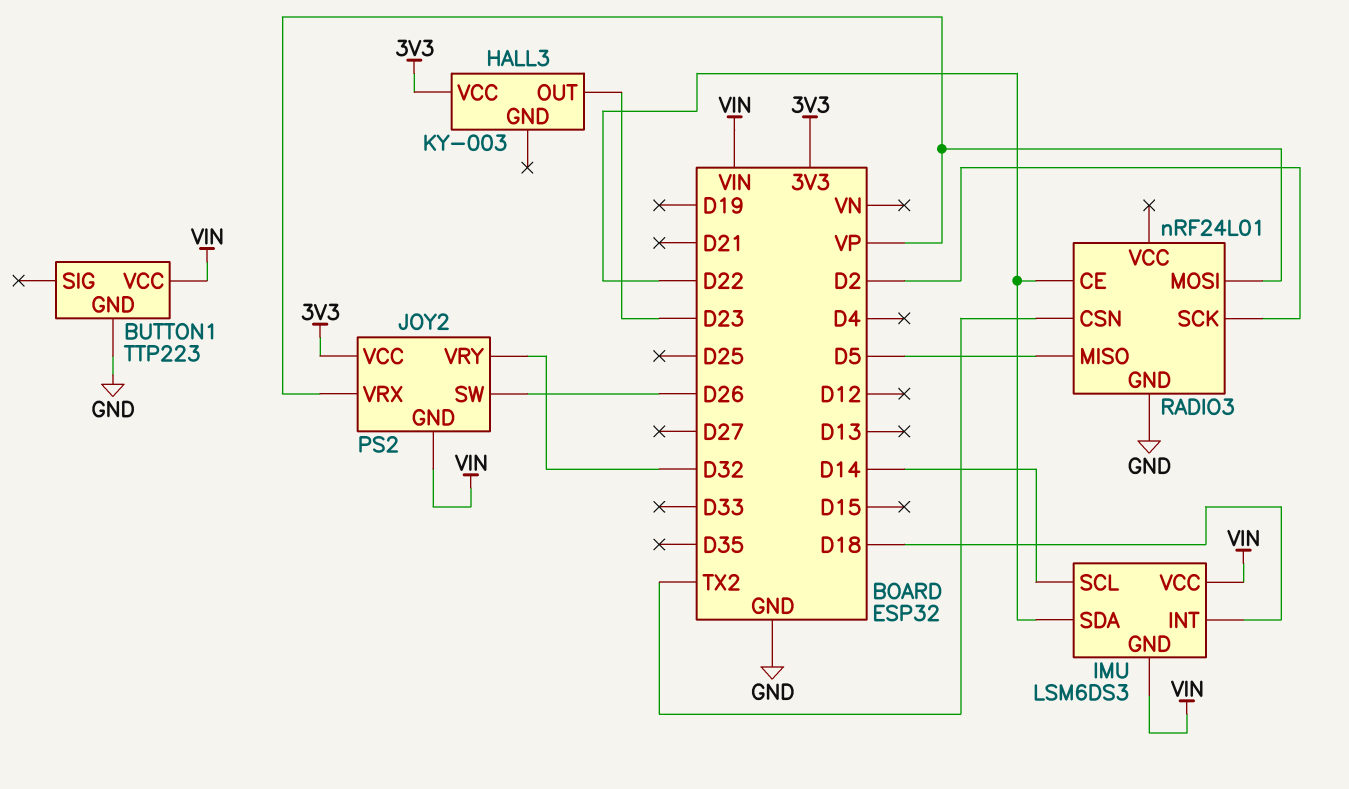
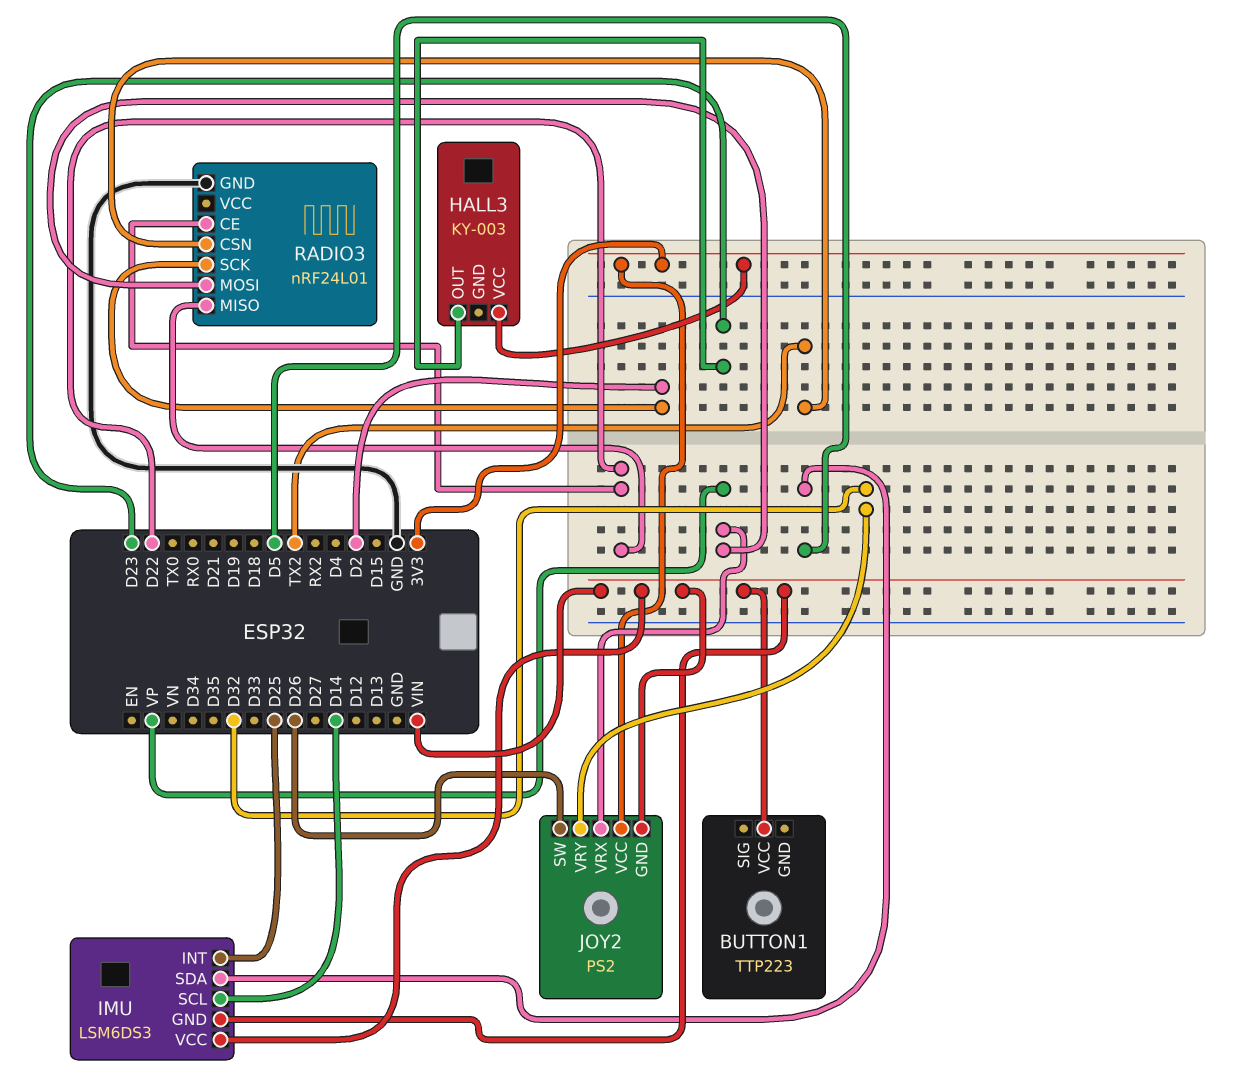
BUTTON1 pin GND: GND -> none
IMU pin INT: D18 -> D25
IMU pin SDA: D22 -> D5
RADIO3 pin MISO: D5 -> D22

